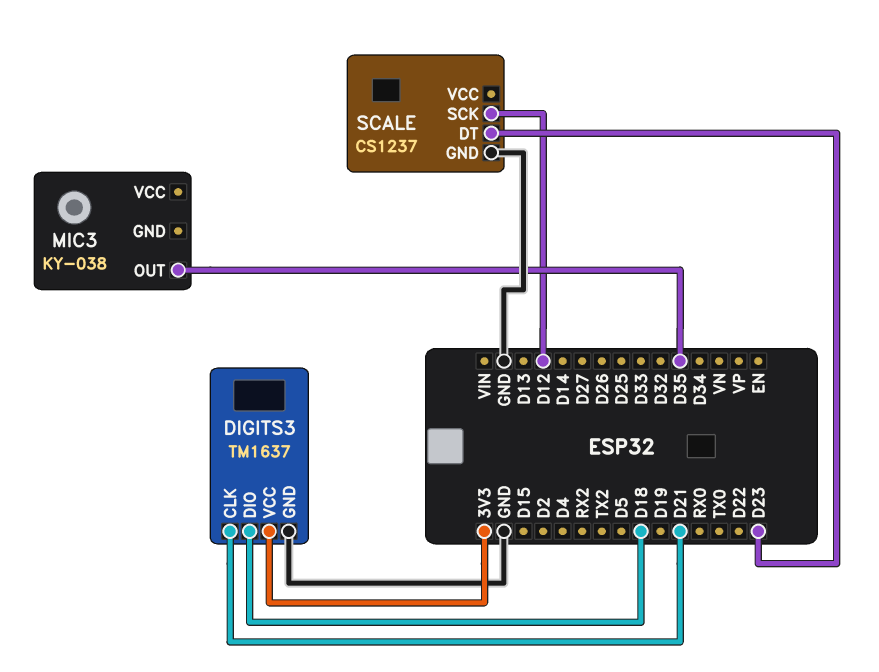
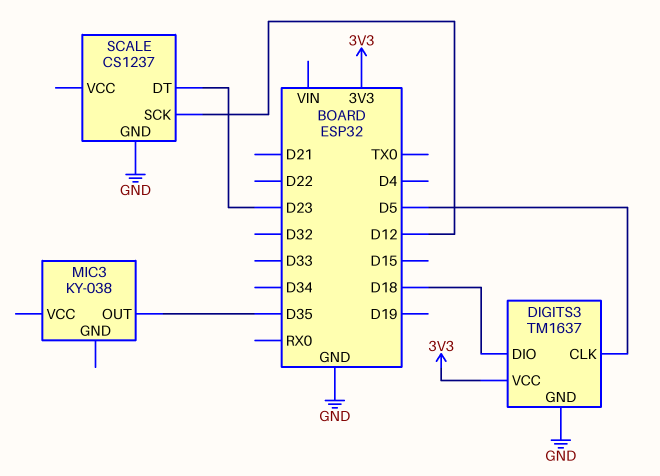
DIGITS3 pin CLK: D21 -> D5

